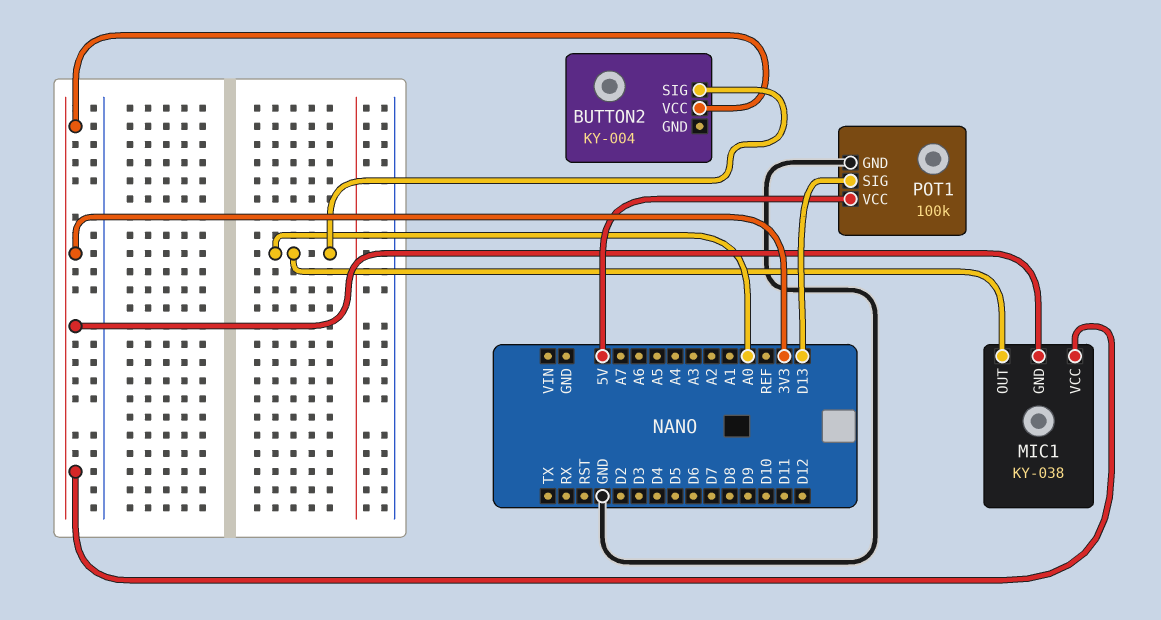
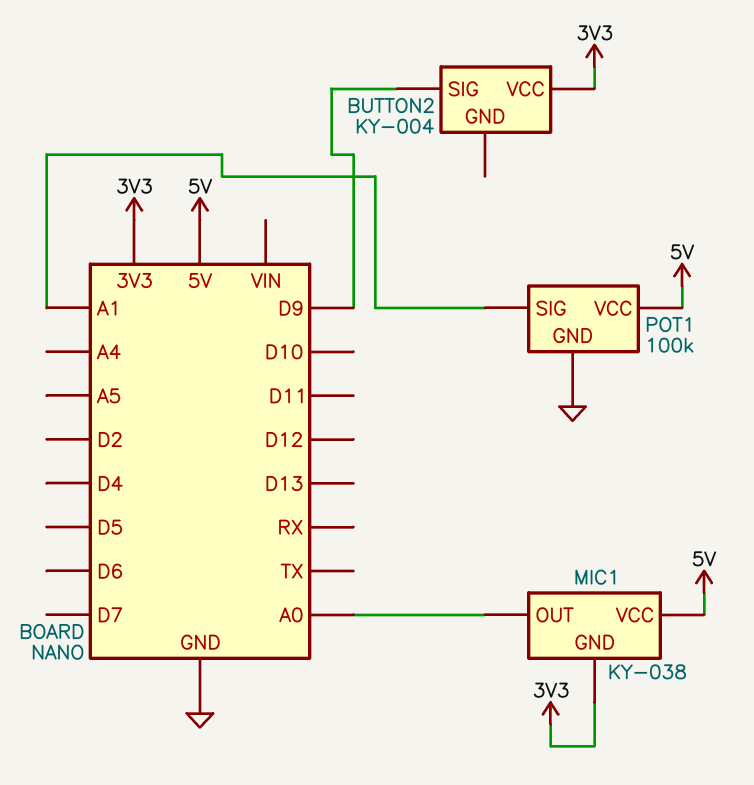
BUTTON2 pin SIG: A0 -> D9
MIC1 pin VCC: 3V3 -> 5V
POT1 pin SIG: D13 -> A1

